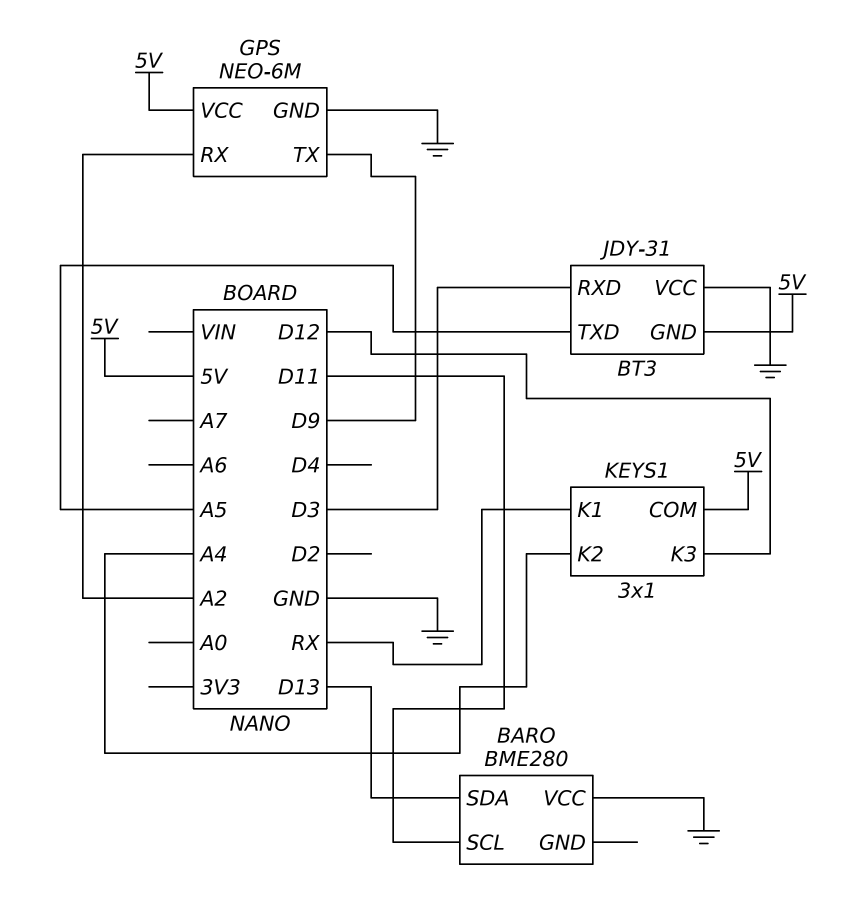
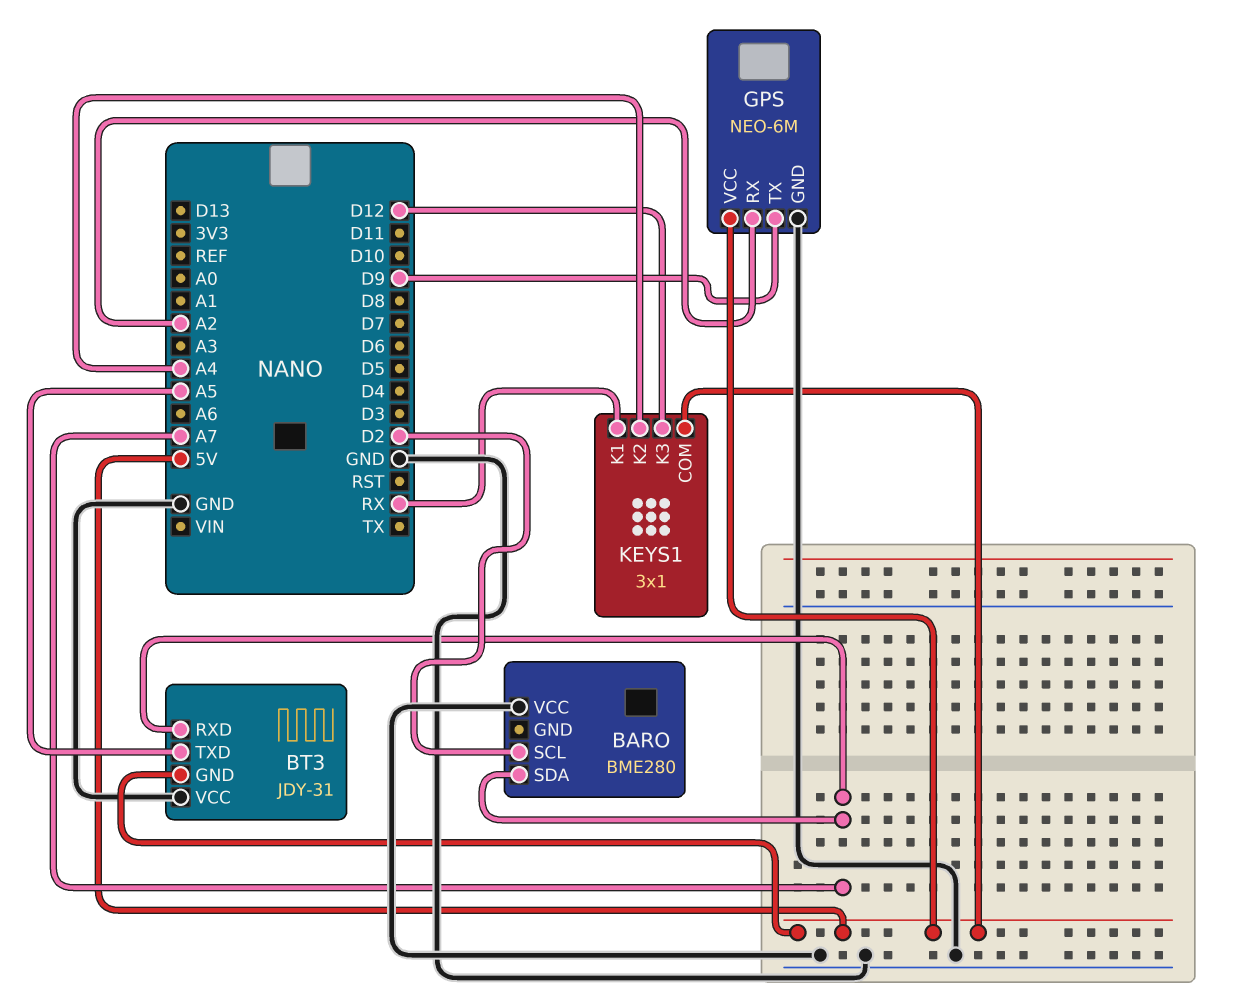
BARO pin SCL: D11 -> D2
BARO pin SDA: D13 -> A7
BT3 pin RXD: D3 -> A7

